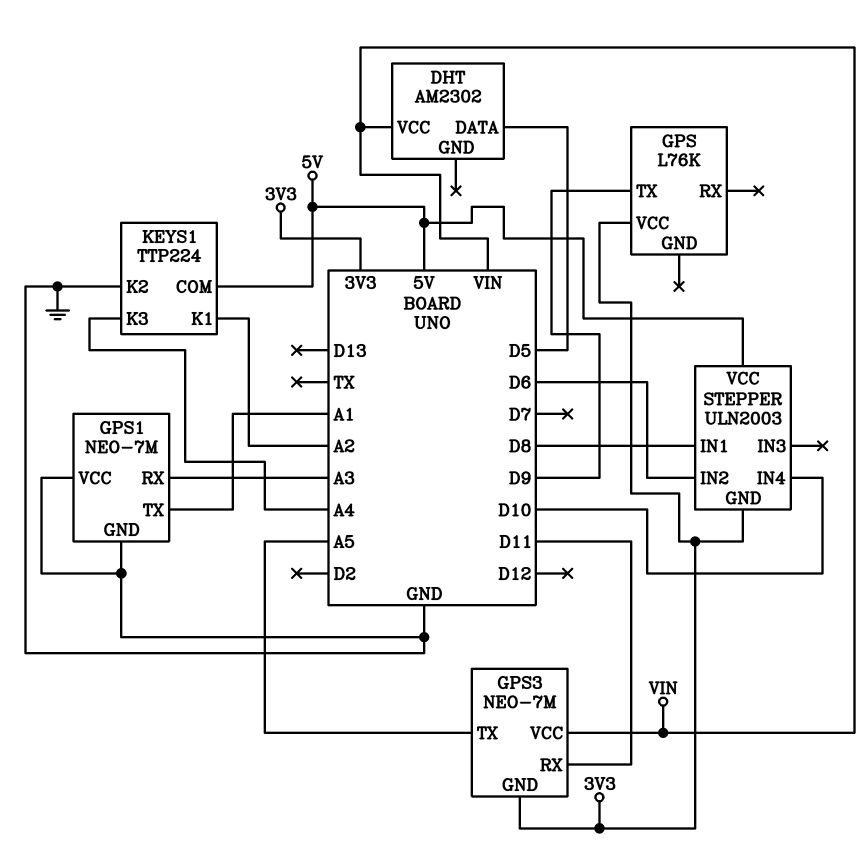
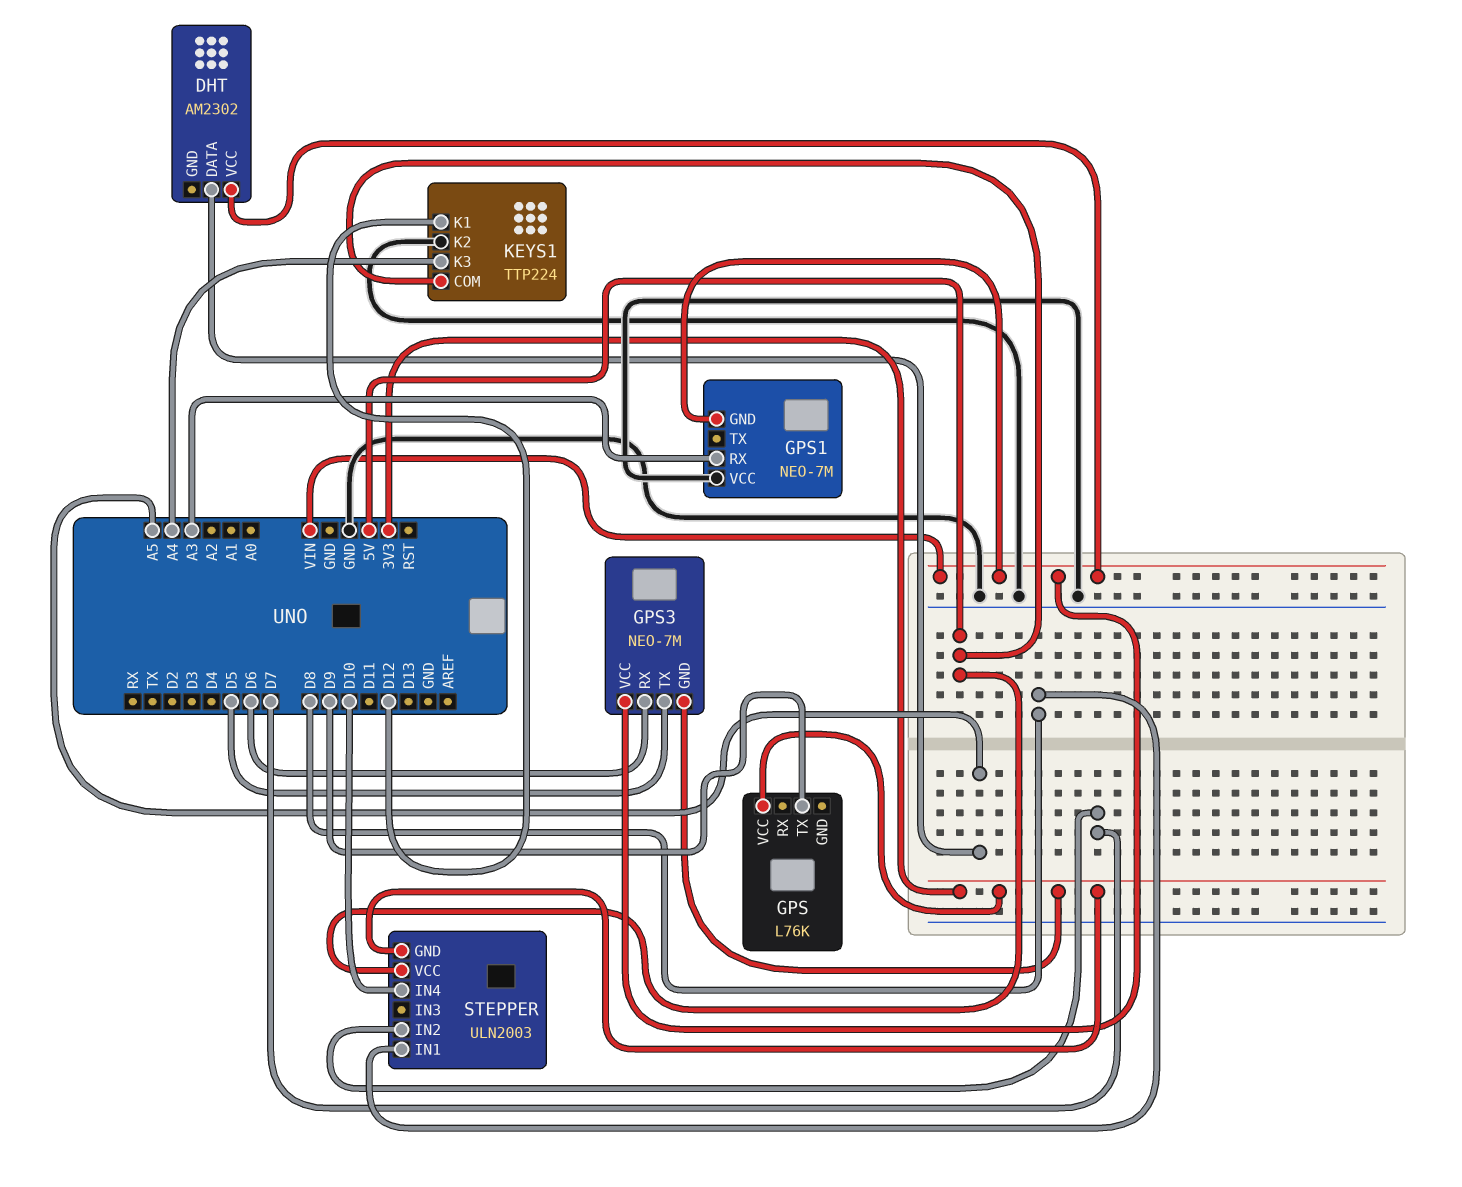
DHT pin DATA: D5 -> A5
GPS1 pin GND: GND -> VIN
GPS1 pin TX: A1 -> none
GPS3 pin RX: D11 -> D6
GPS3 pin TX: A5 -> D5
KEYS1 pin K1: A2 -> D12
STEPPER pin IN2: D6 -> D7

